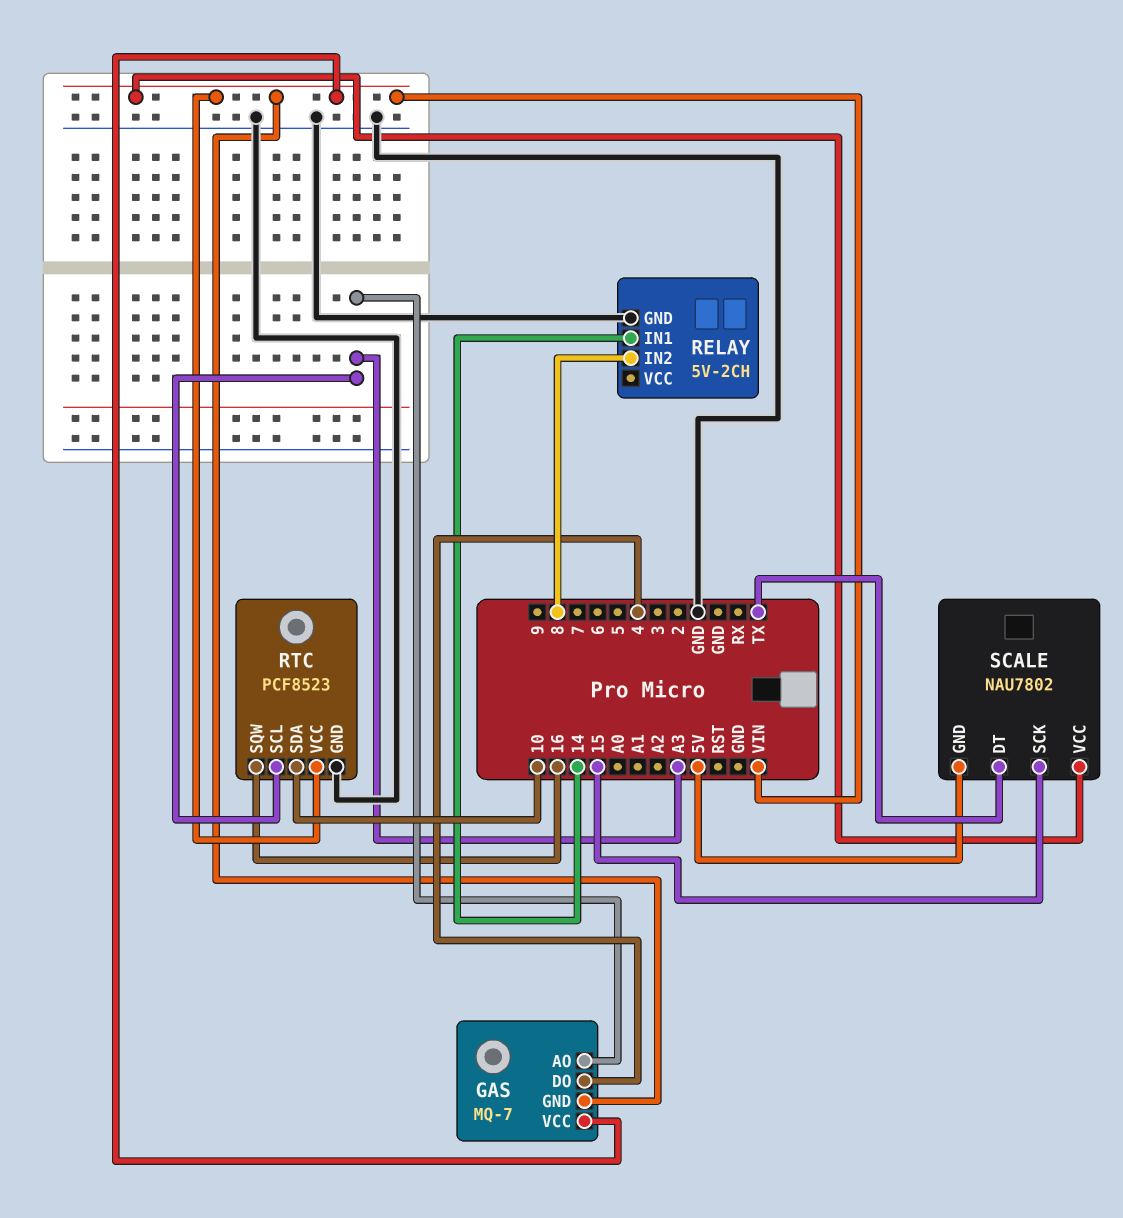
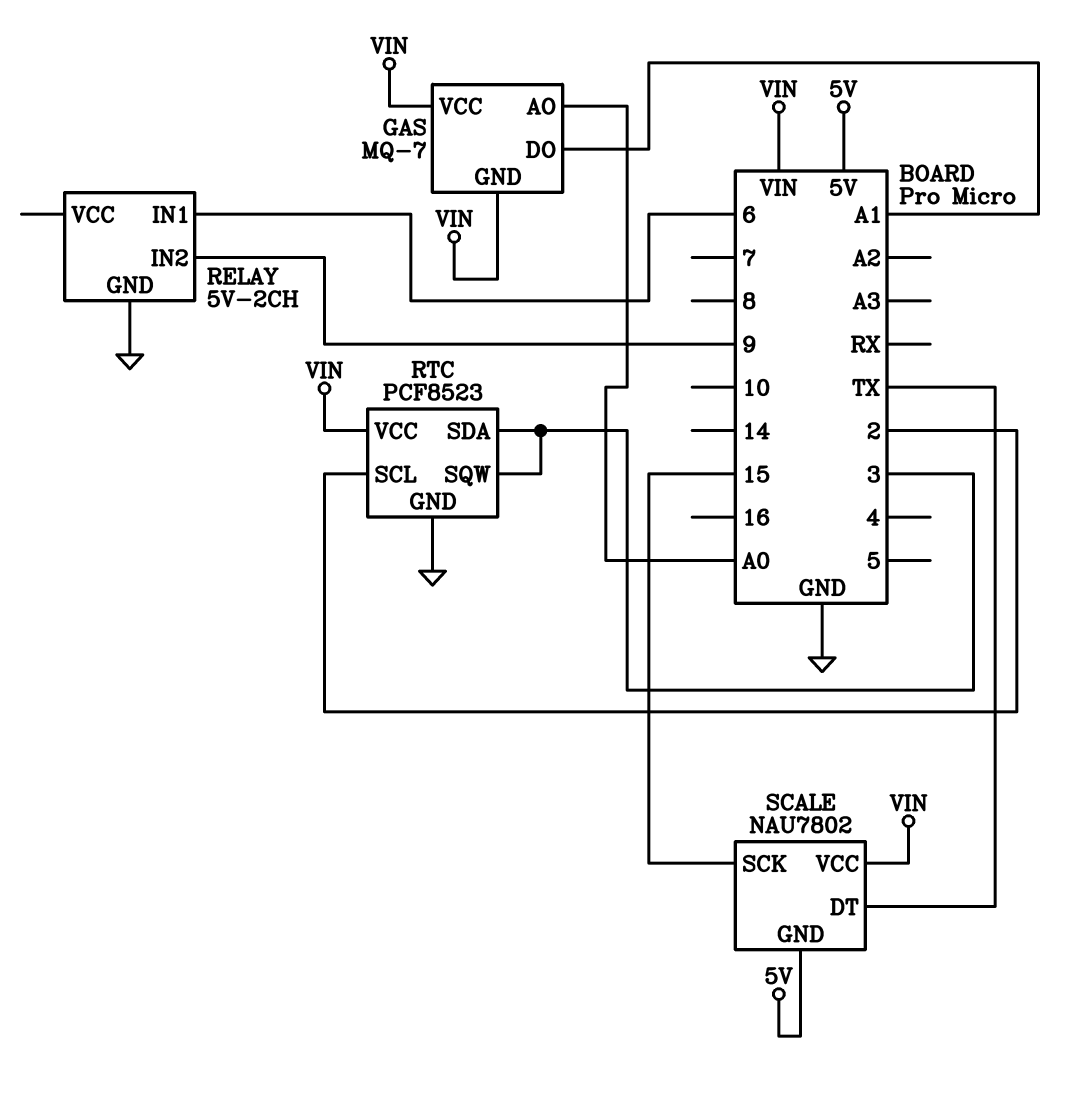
GAS pin AO: A3 -> A0
GAS pin DO: 4 -> A1
RELAY pin IN1: 14 -> 6
RELAY pin IN2: 8 -> 9
RTC pin SCL: A3 -> 2
RTC pin SDA: 10 -> 3
RTC pin SQW: 16 -> 3

